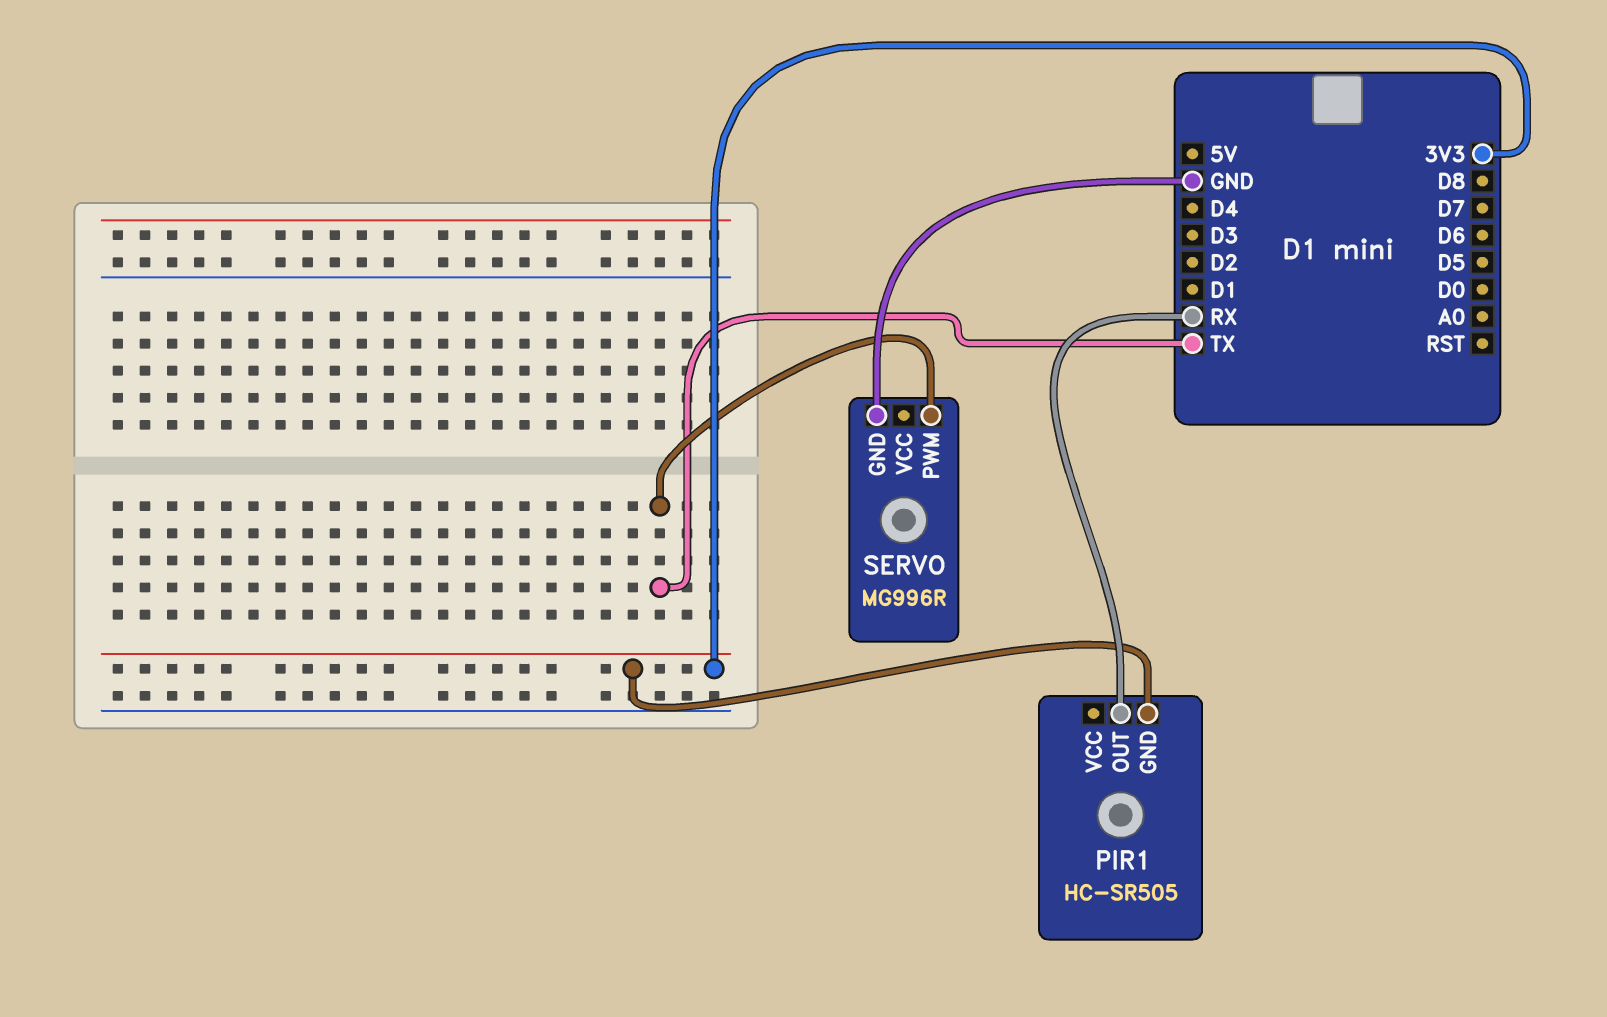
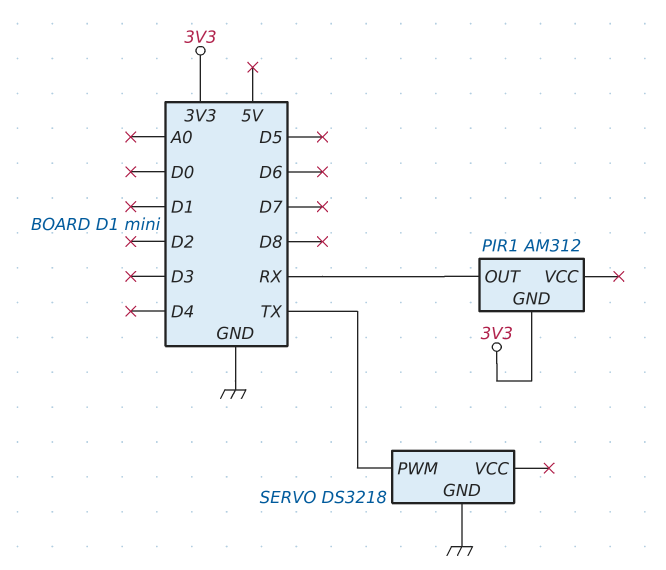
PIR1: HC-SR505 -> AM312
SERVO: MG996R -> DS3218

